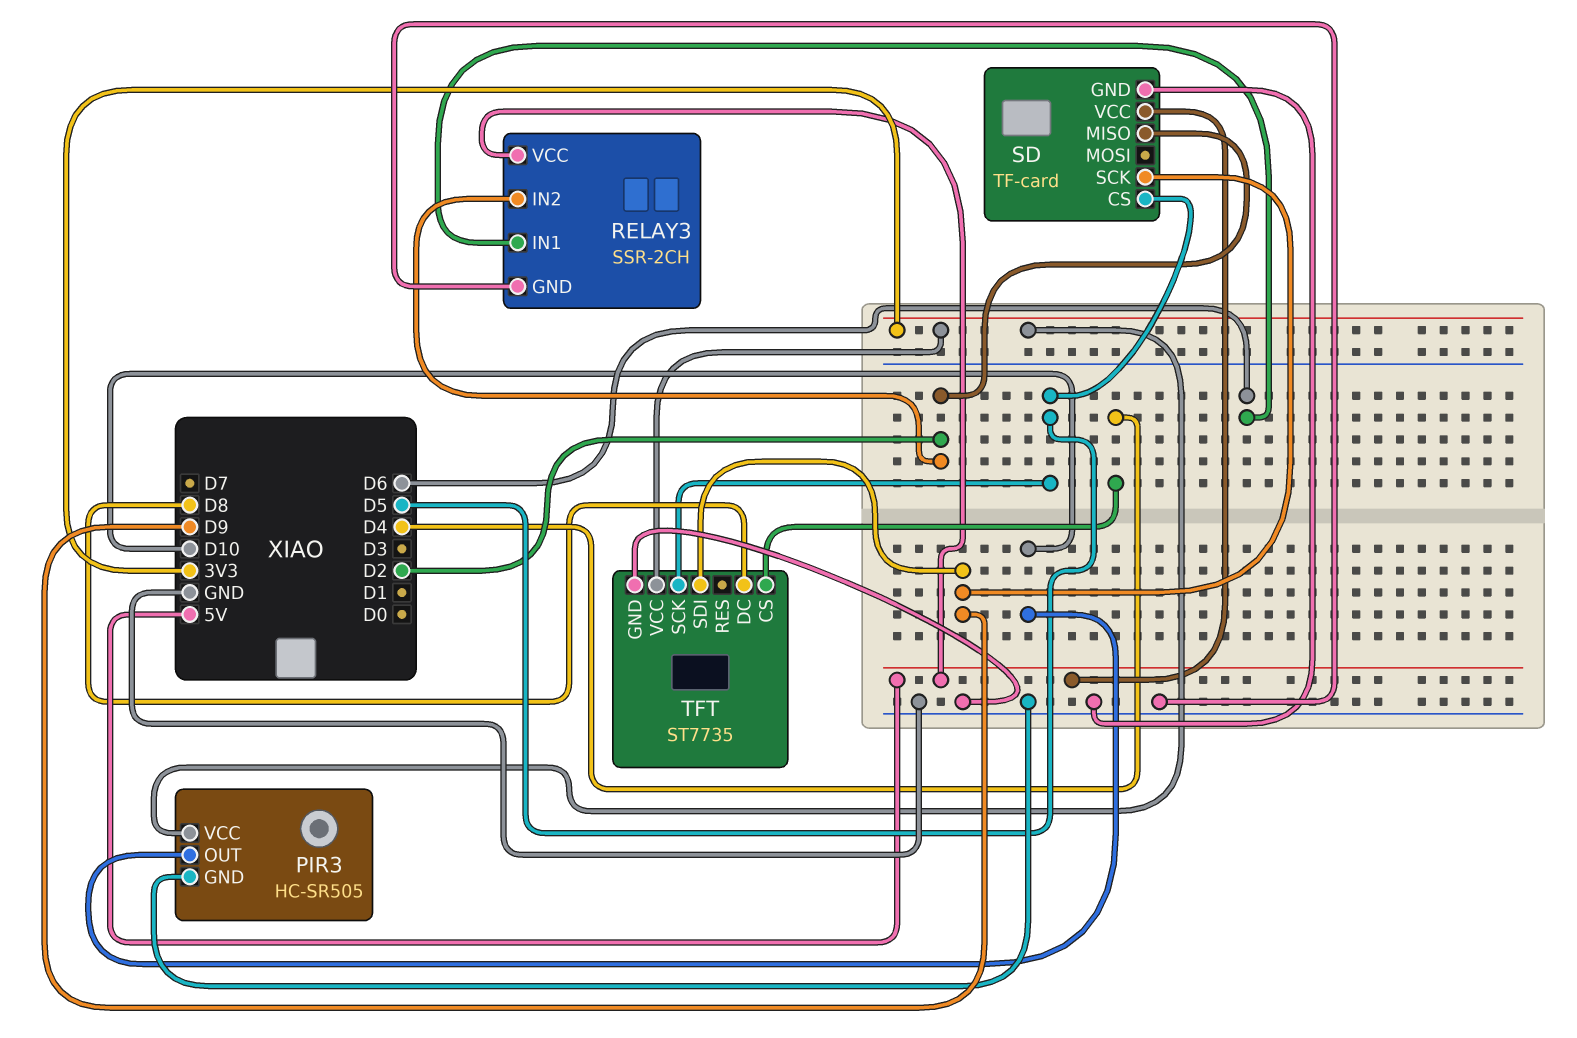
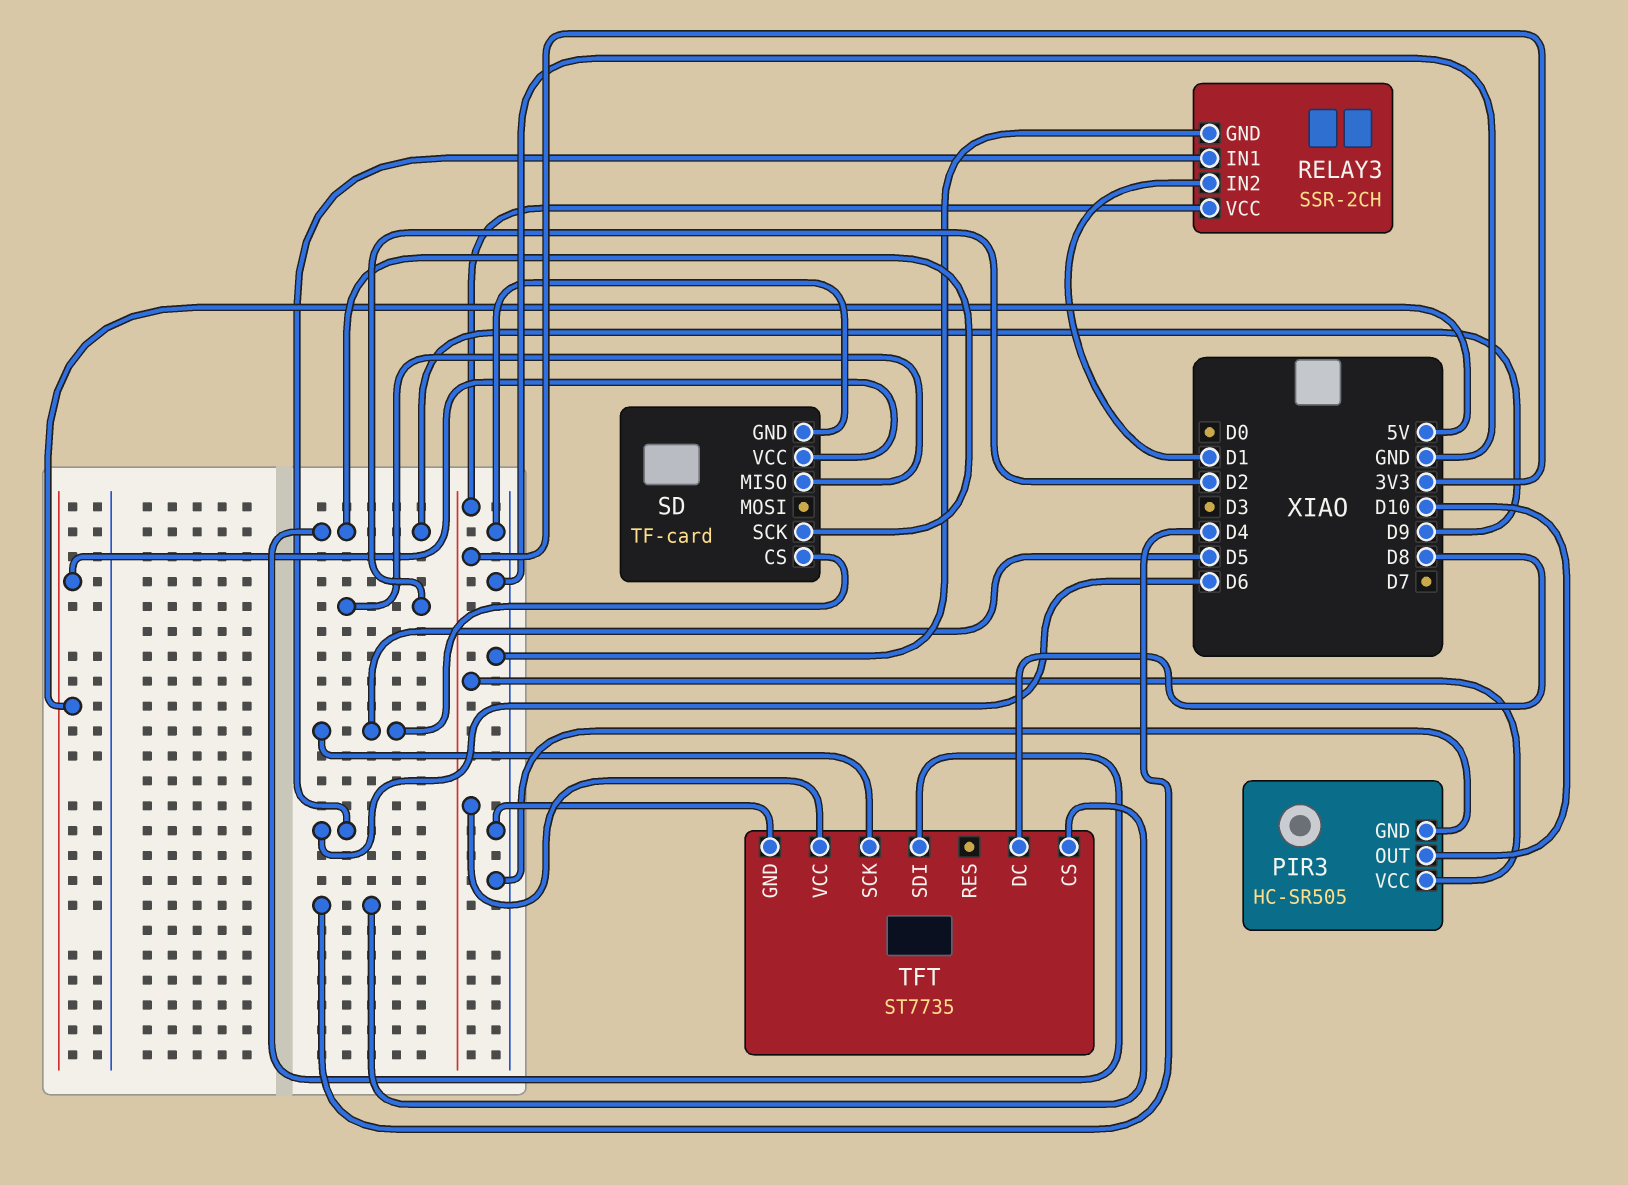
RELAY3 pin IN2: D2 -> D1
RELAY3 pin VCC: 5V -> 3V3

